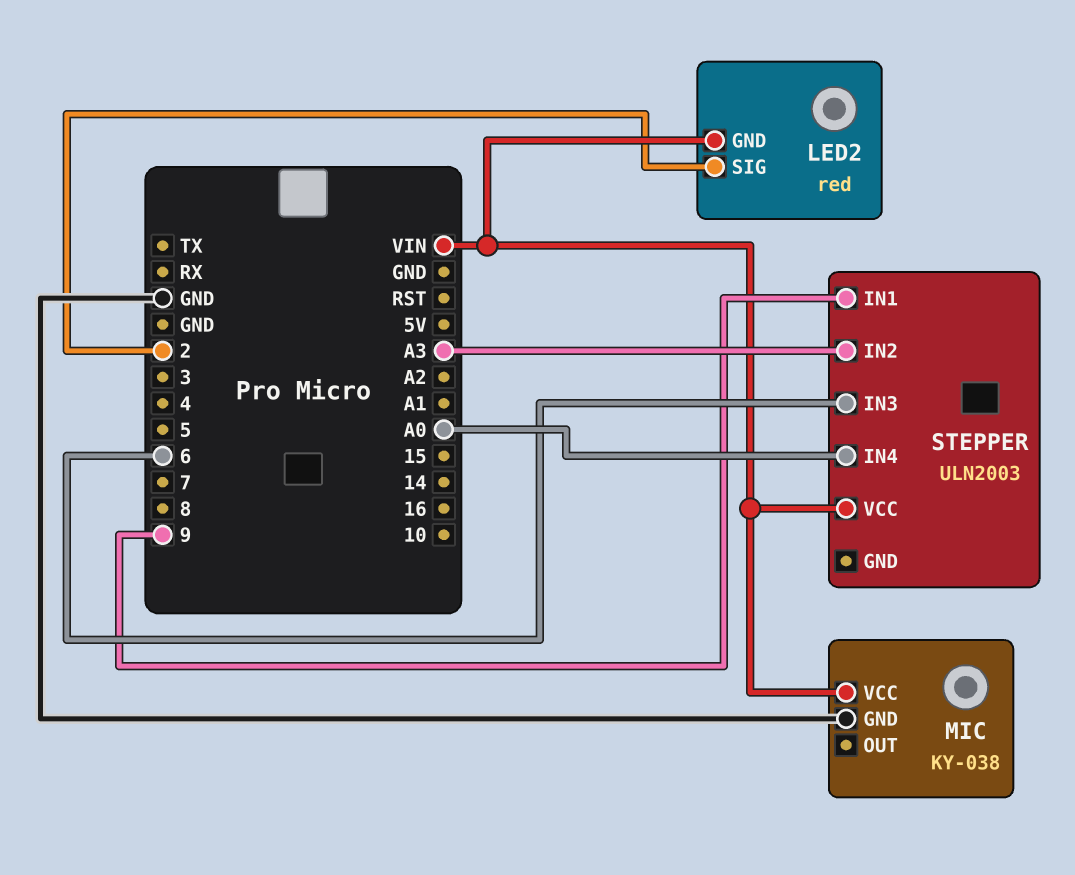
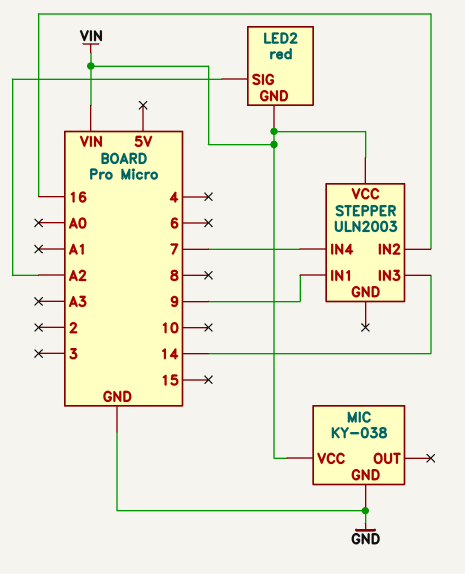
LED2 pin SIG: 2 -> A2
STEPPER pin IN2: A3 -> 16
STEPPER pin IN3: 6 -> 14
STEPPER pin IN4: A0 -> 7

